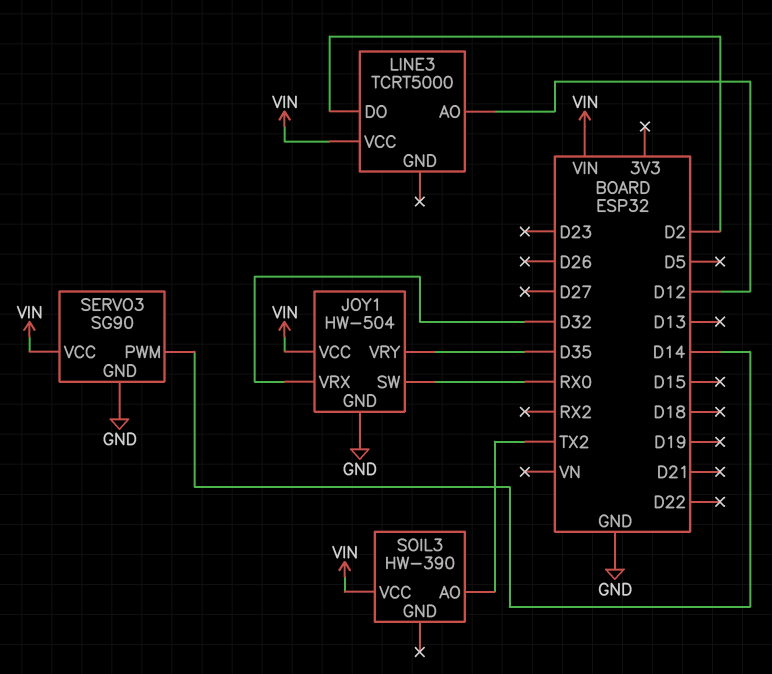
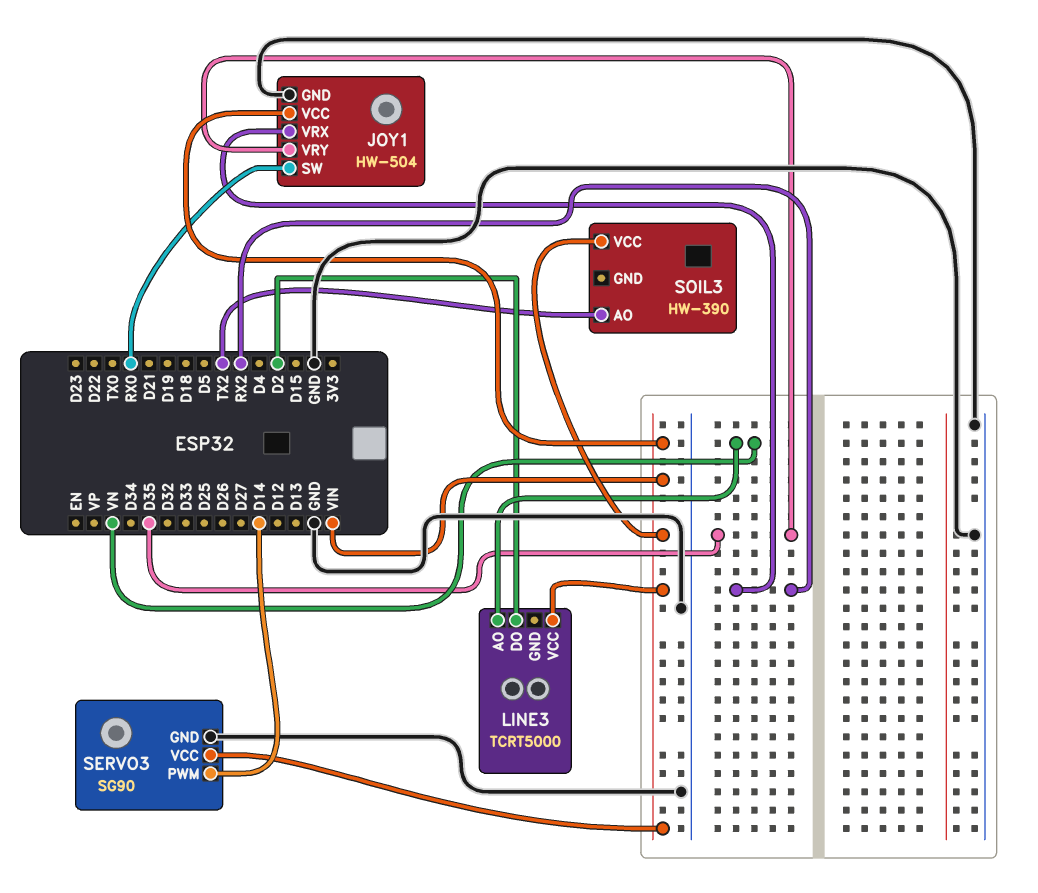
JOY1 pin VRX: D32 -> RX2
LINE3 pin AO: D12 -> VN

